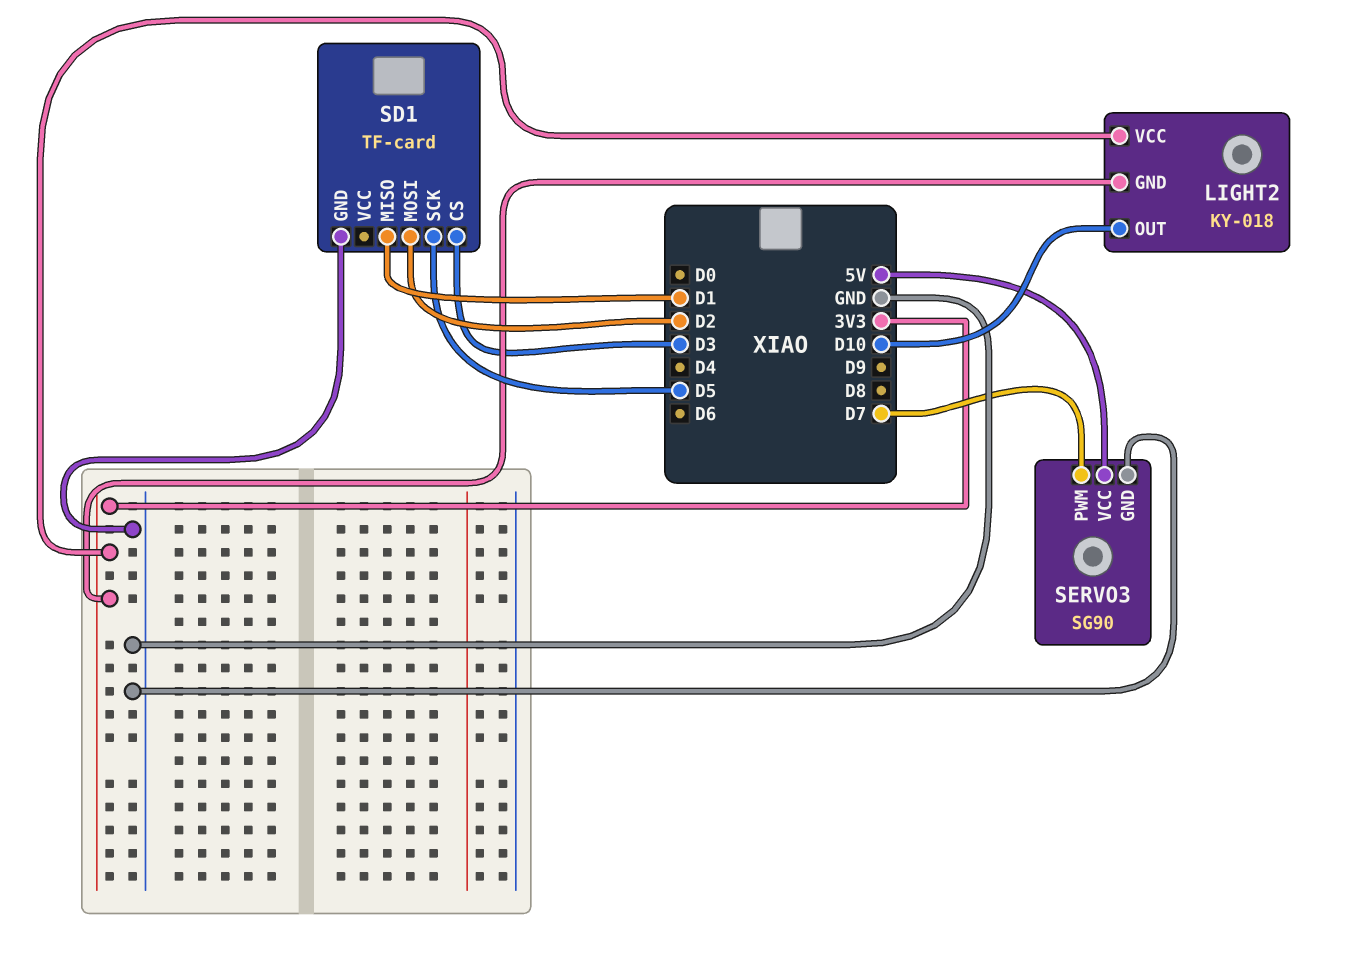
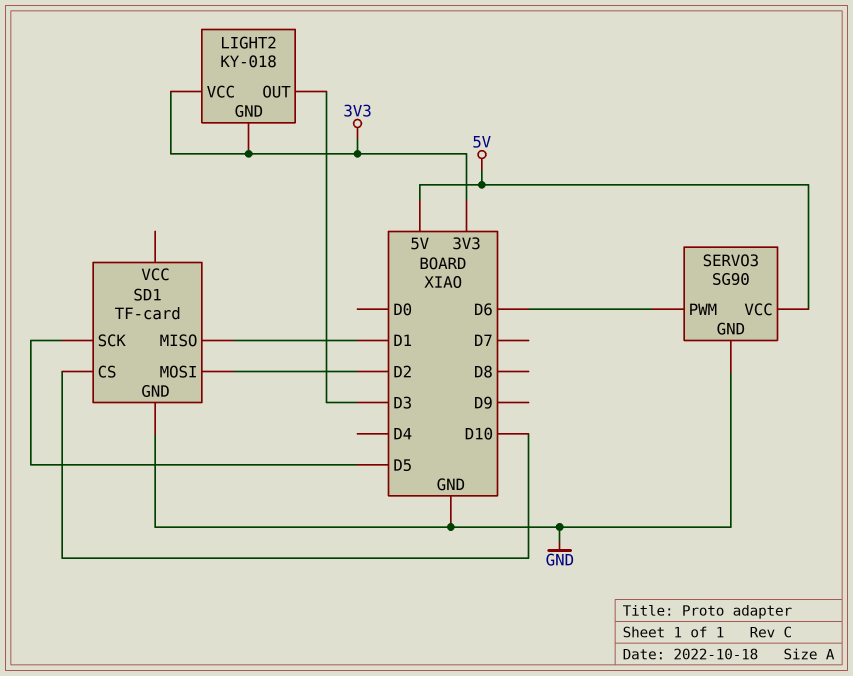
LIGHT2 pin OUT: D10 -> D3
SD1 pin CS: D3 -> D10
SERVO3 pin PWM: D7 -> D6

